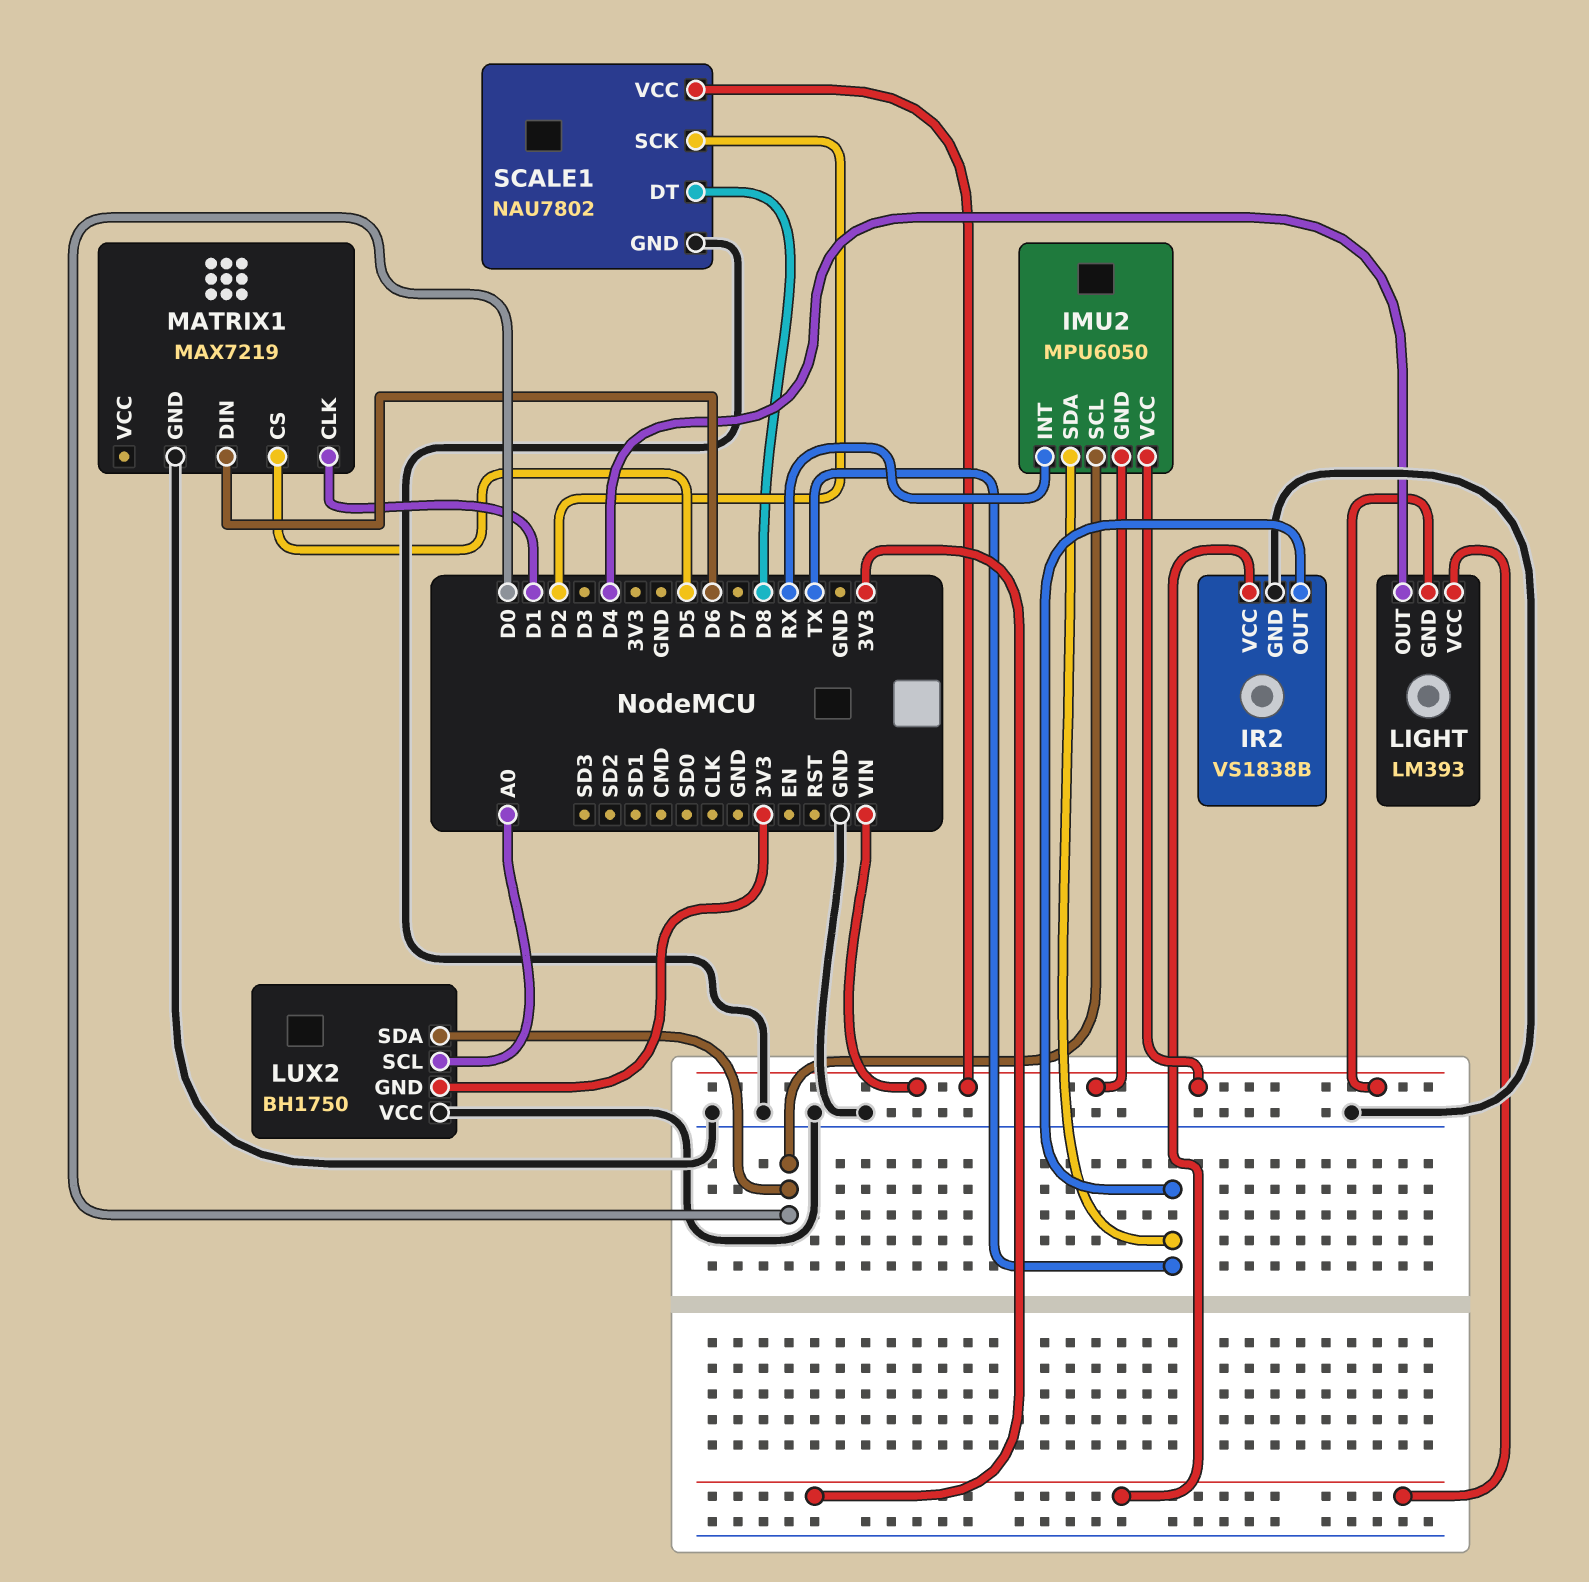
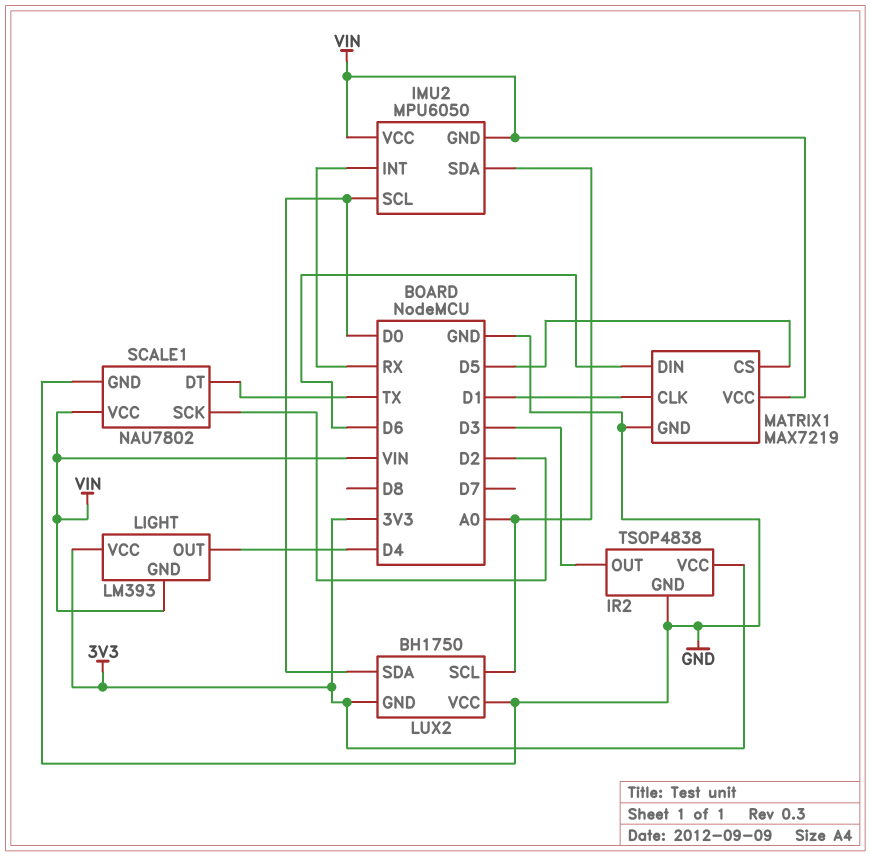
IMU2 pin SDA: TX -> A0
IR2: VS1838B -> TSOP4838
IR2 pin OUT: TX -> D3
MATRIX1 pin VCC: none -> VIN
SCALE1 pin DT: D8 -> TX

